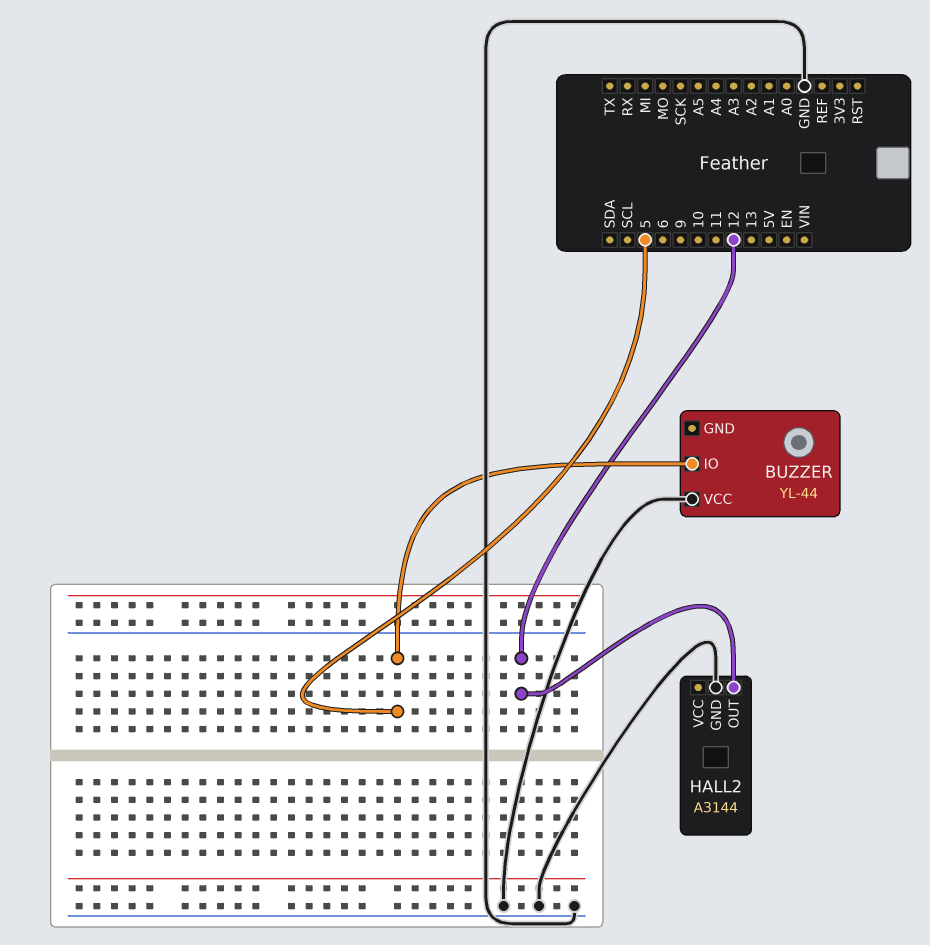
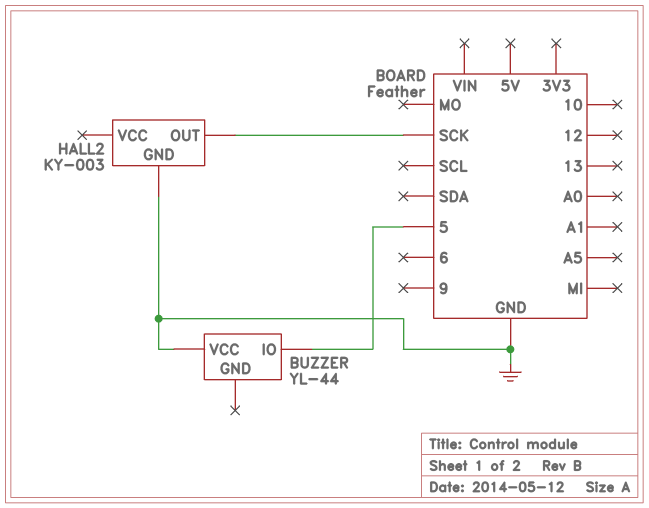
HALL2: A3144 -> KY-003
HALL2 pin OUT: 12 -> SCK

